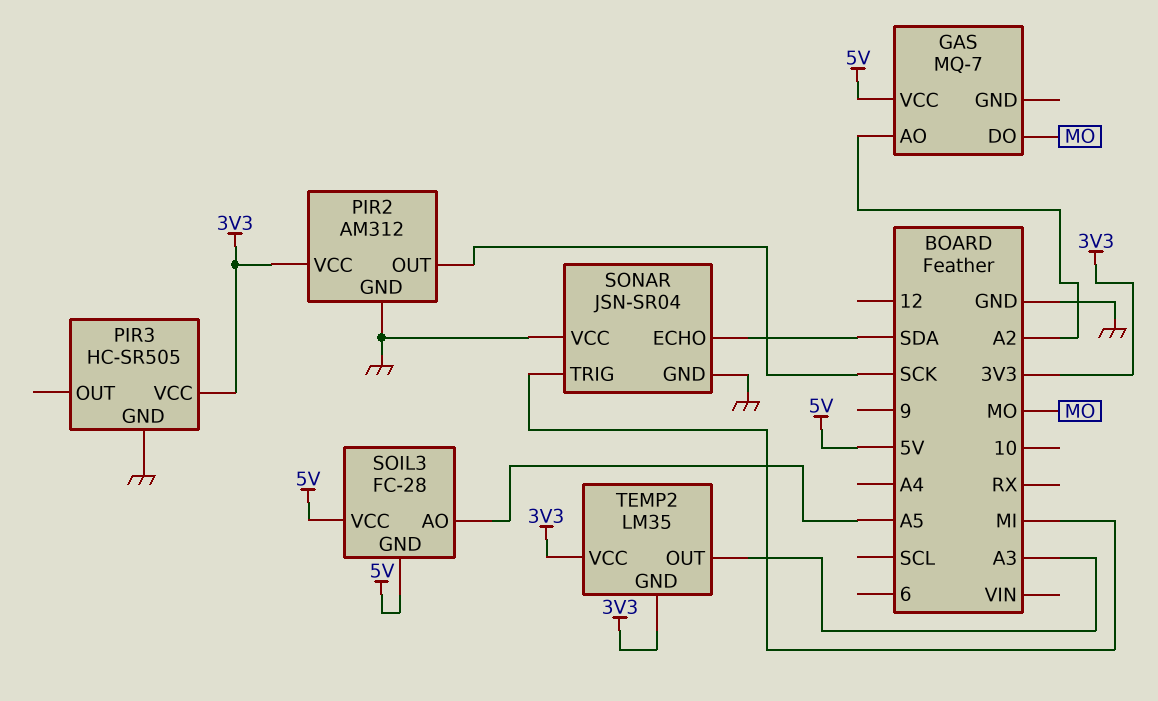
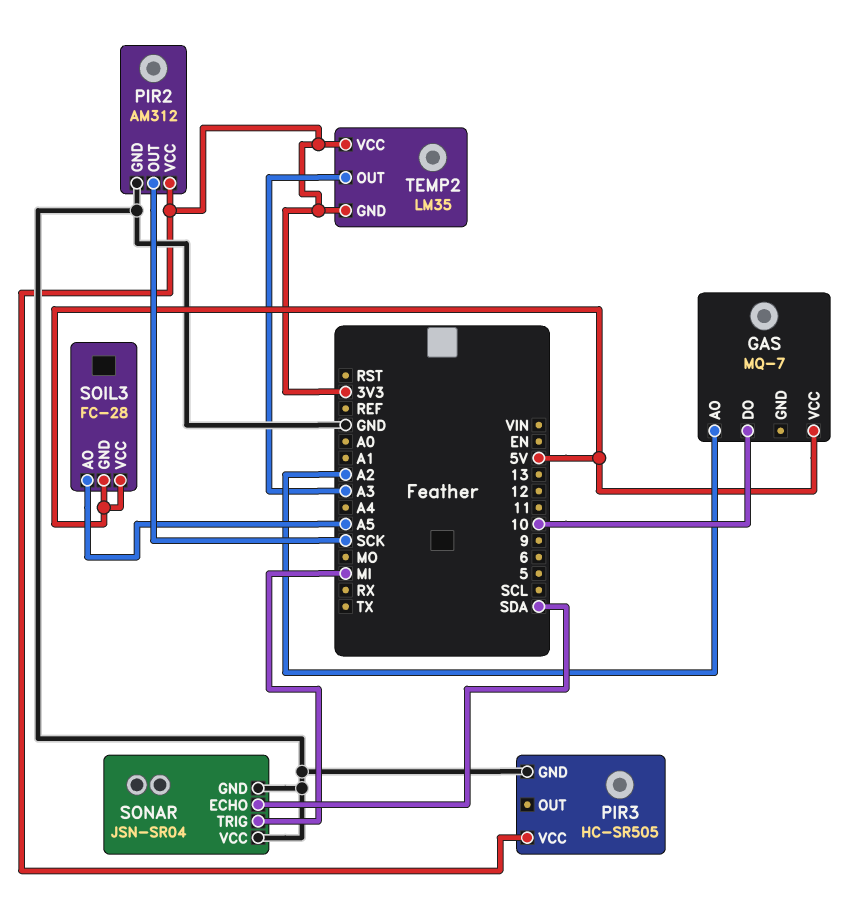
GAS pin DO: MO -> 10

